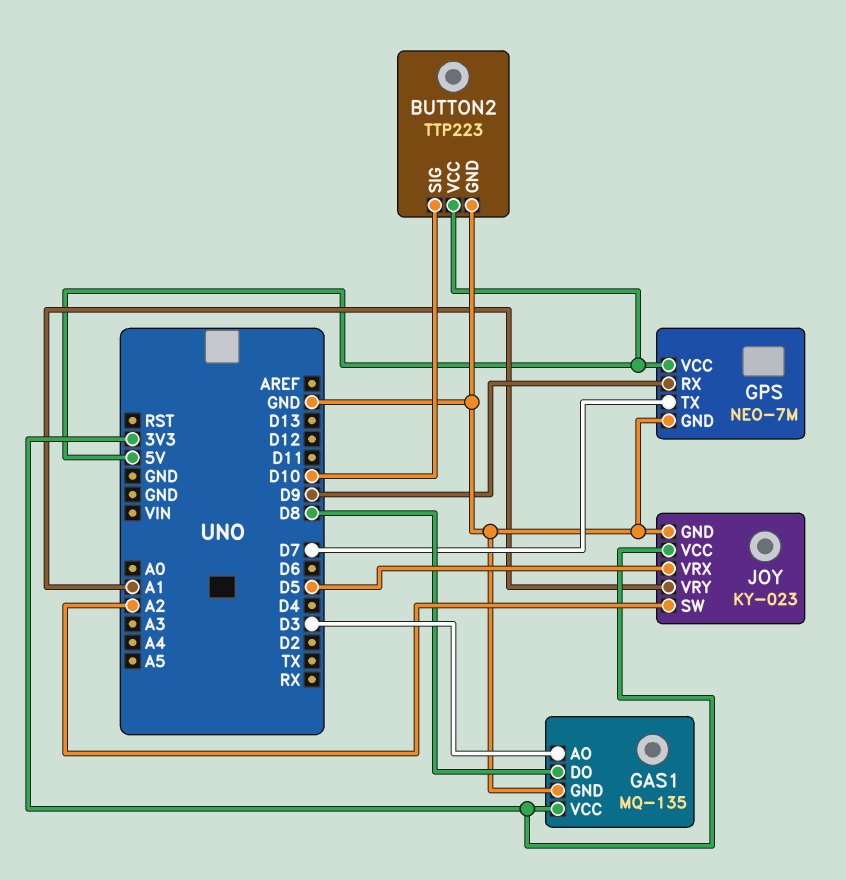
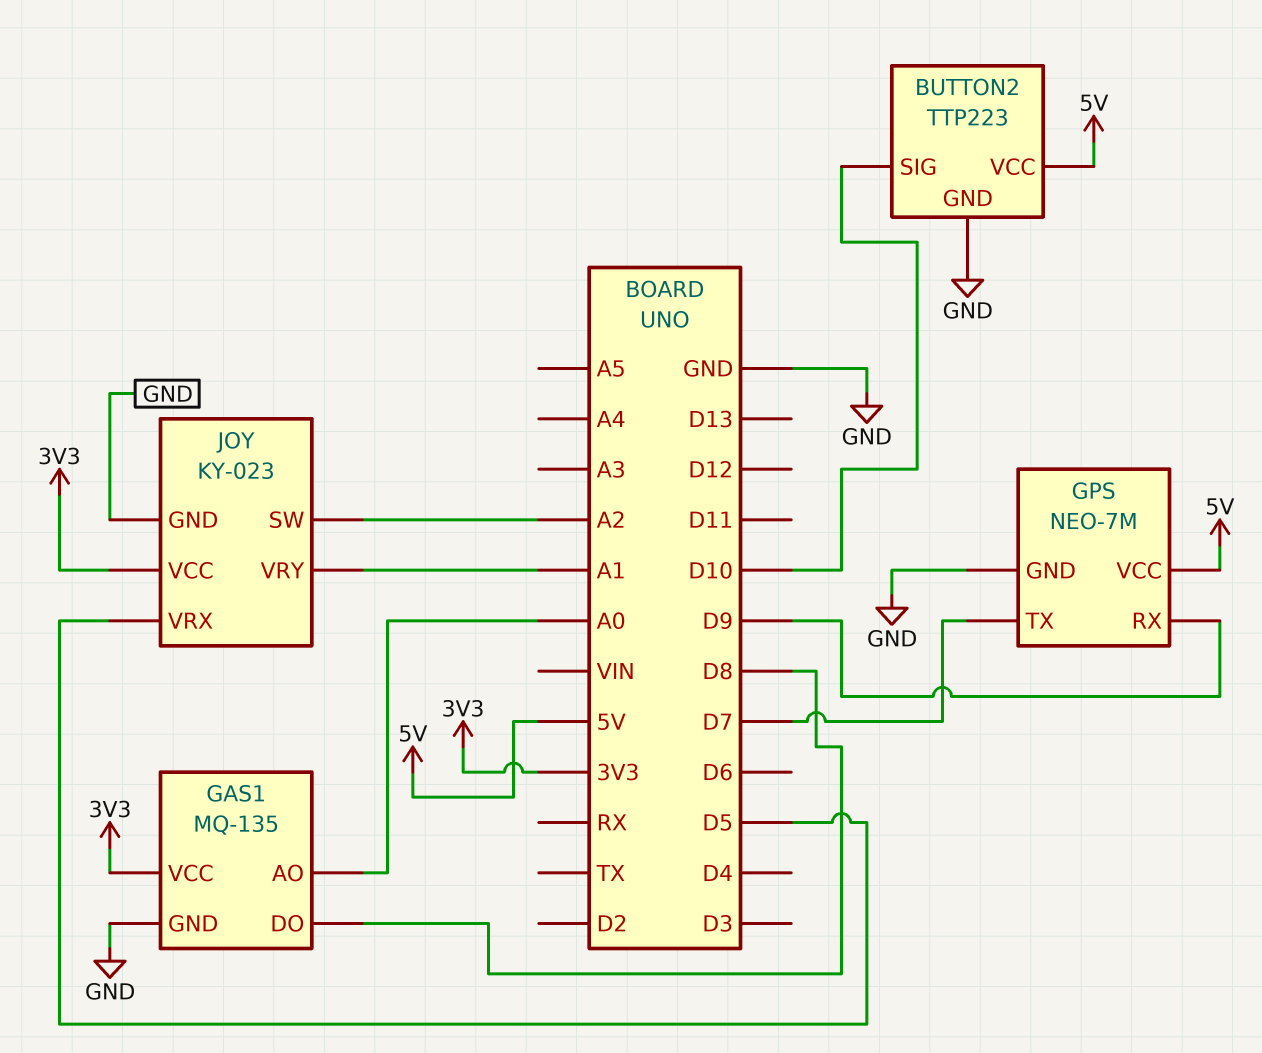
GAS1 pin AO: D3 -> A0

